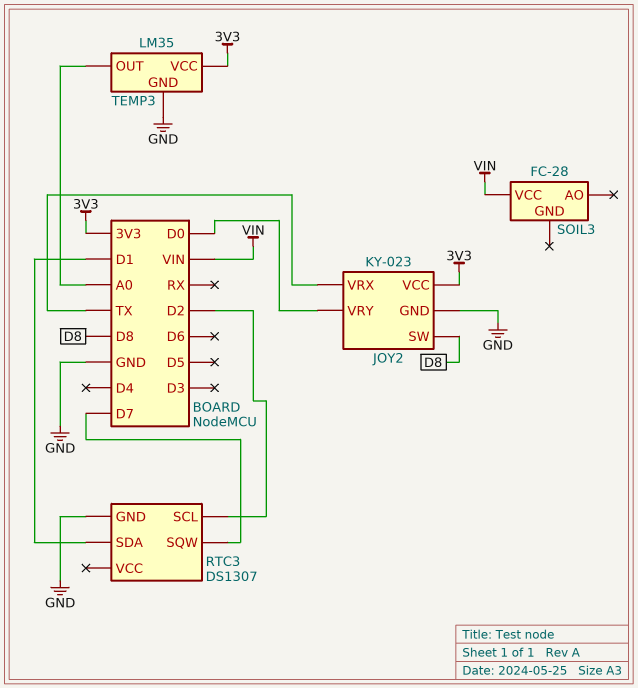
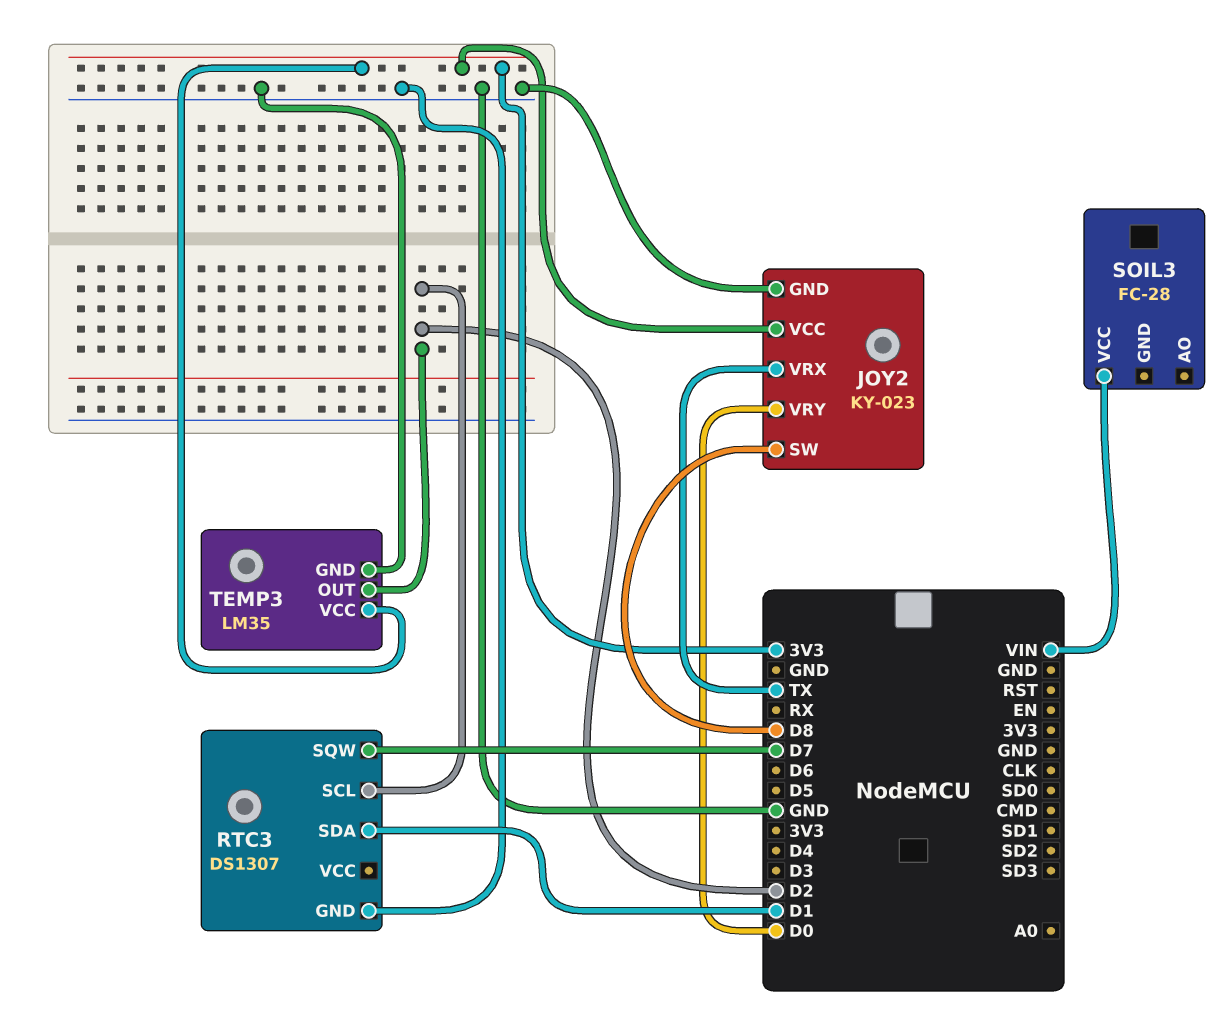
TEMP3 pin OUT: A0 -> D2

